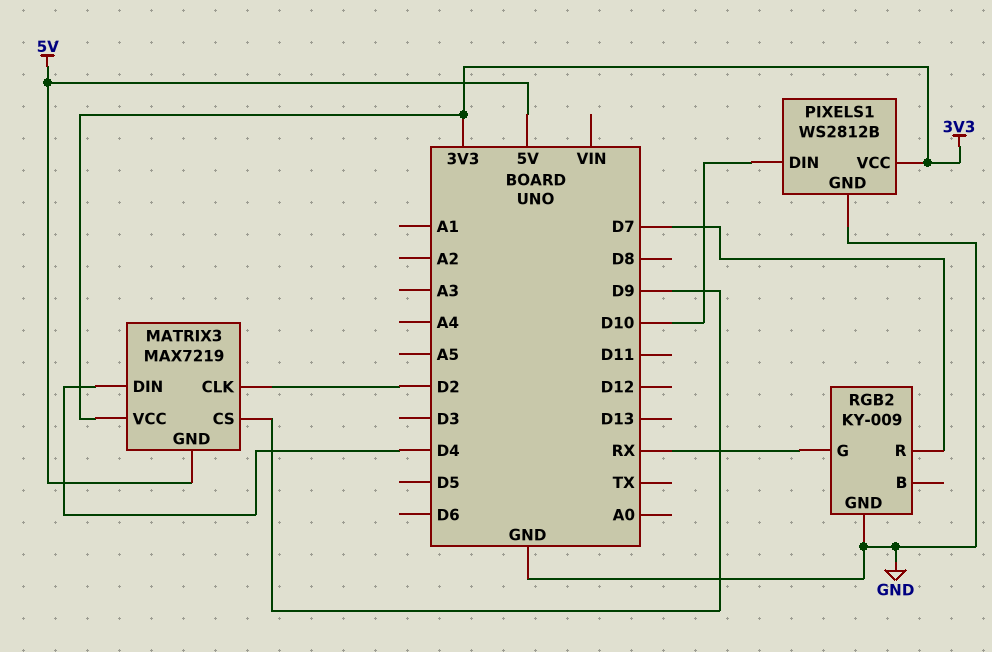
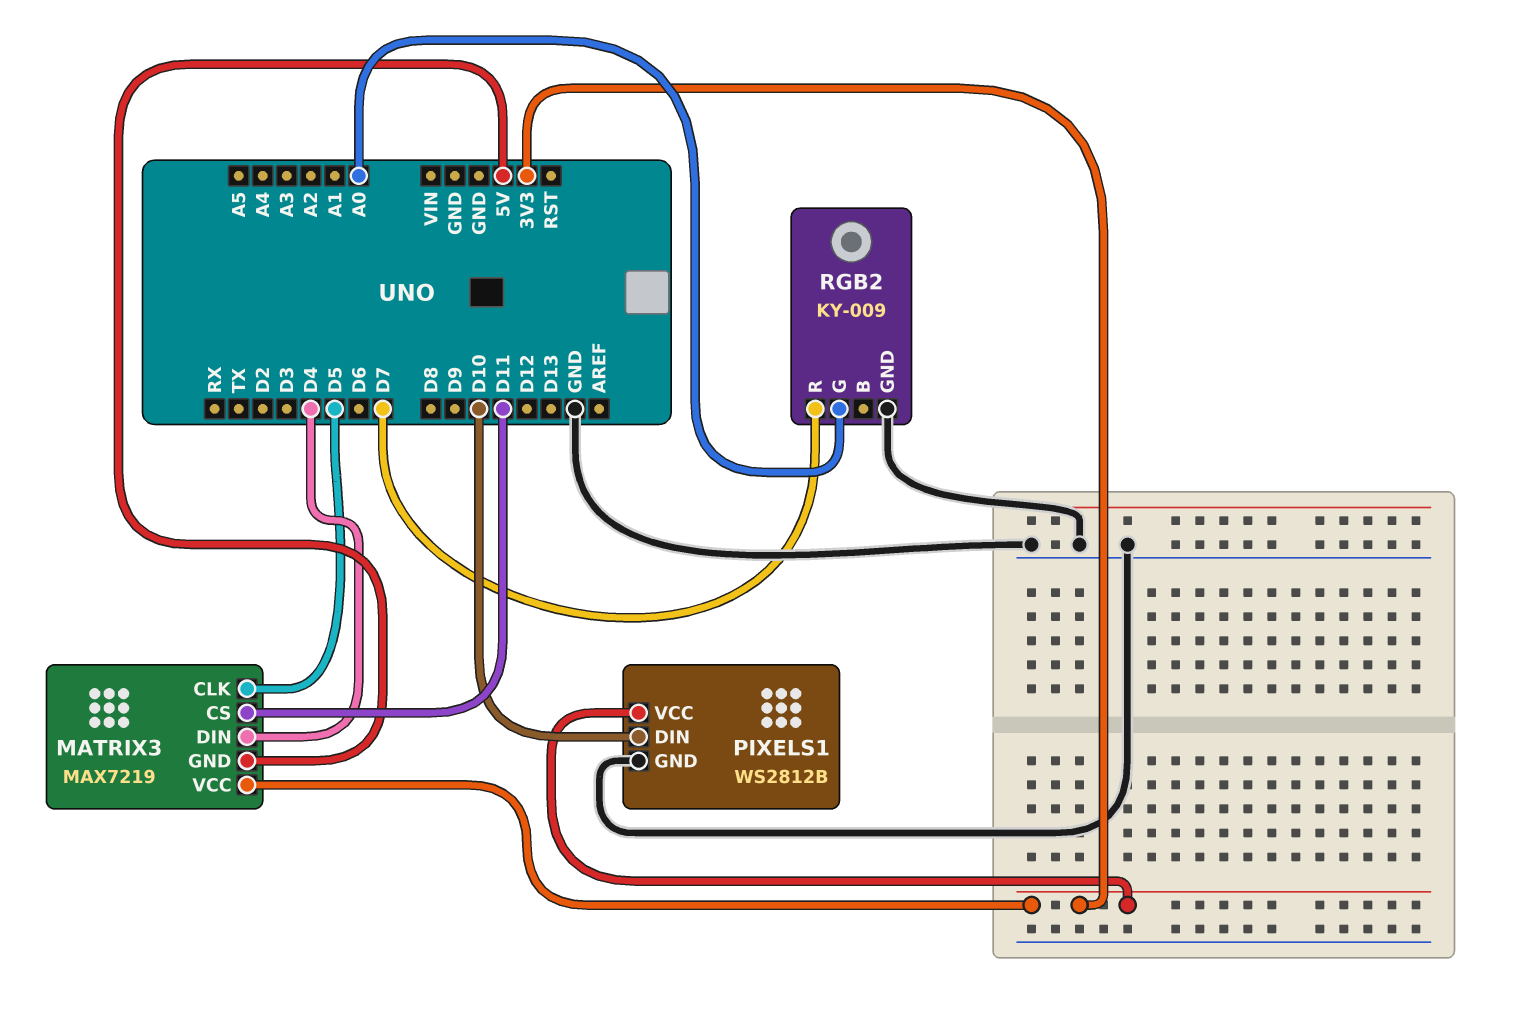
MATRIX3 pin CLK: D2 -> D5
MATRIX3 pin CS: D9 -> D11
RGB2 pin G: RX -> A0

